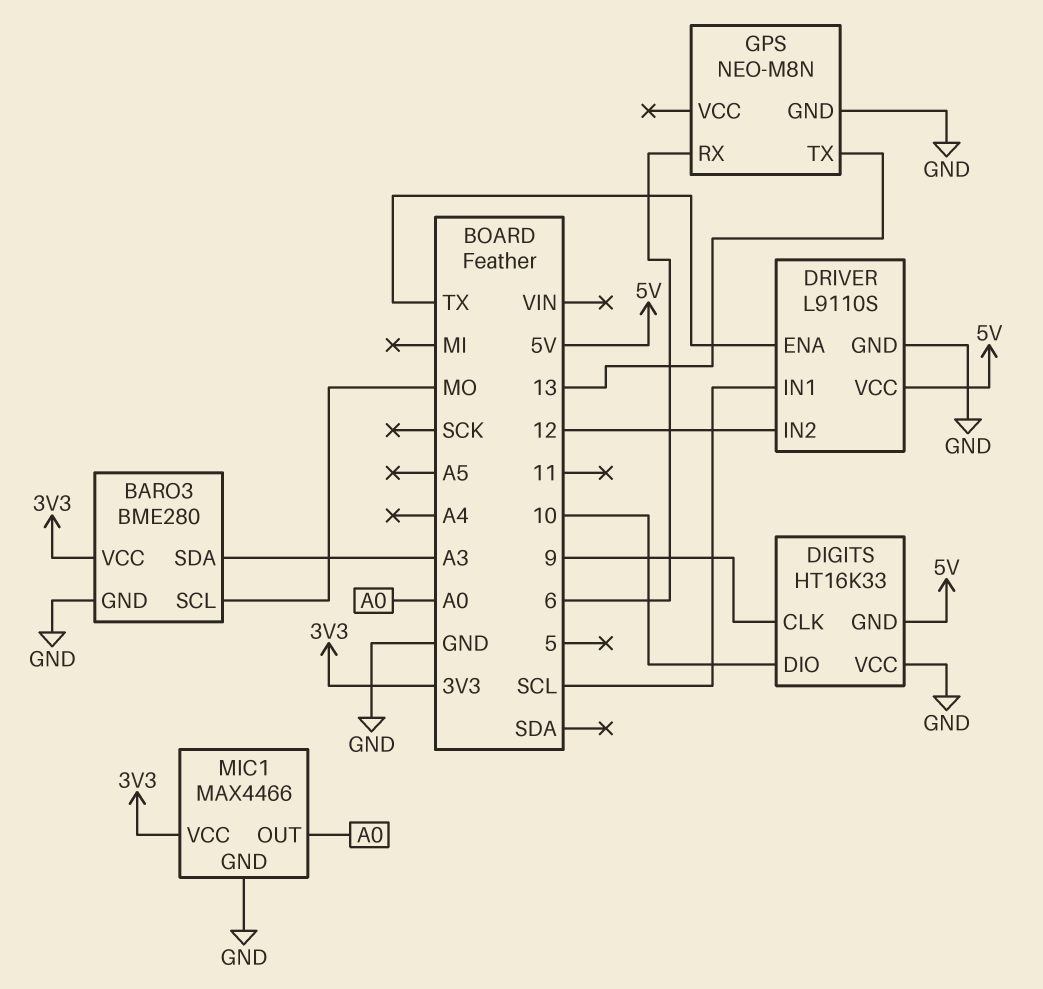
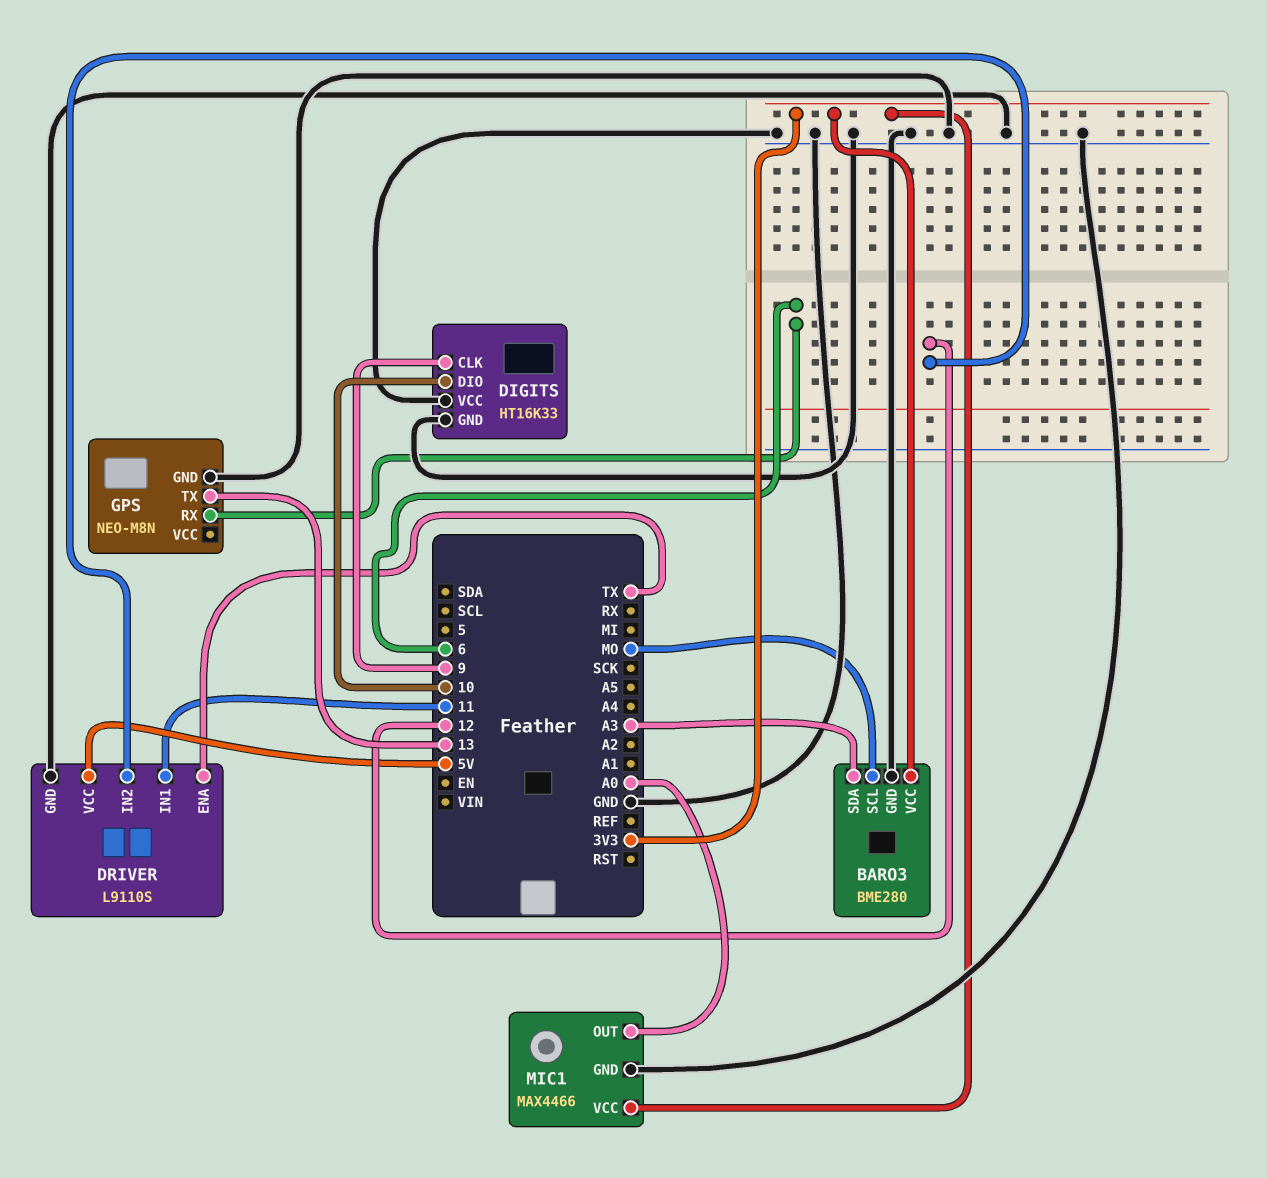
DIGITS pin GND: 5V -> GND
DRIVER pin IN1: SCL -> 11

